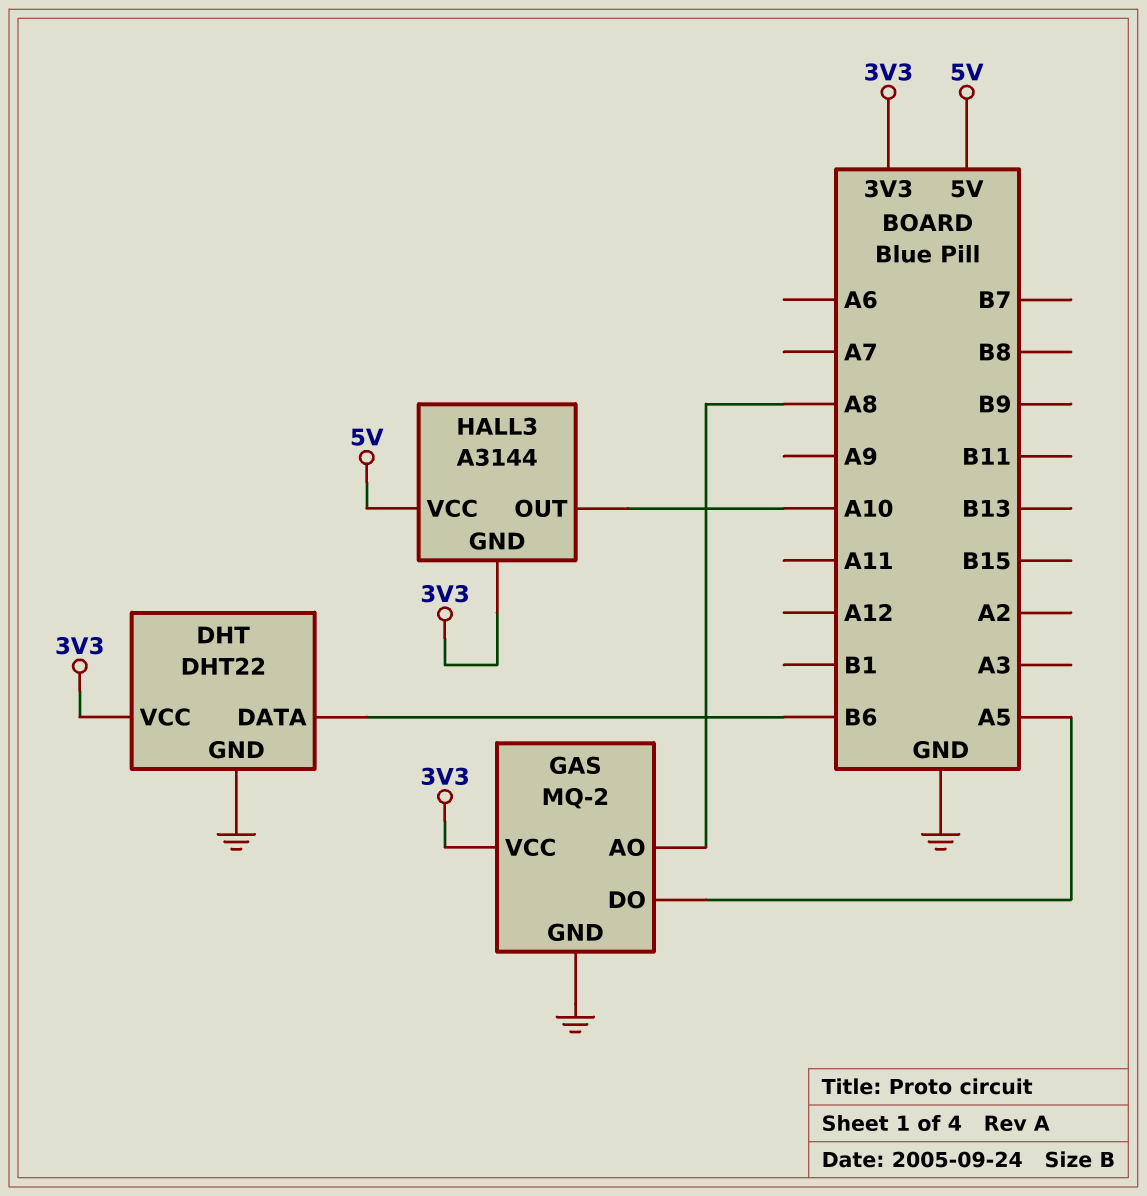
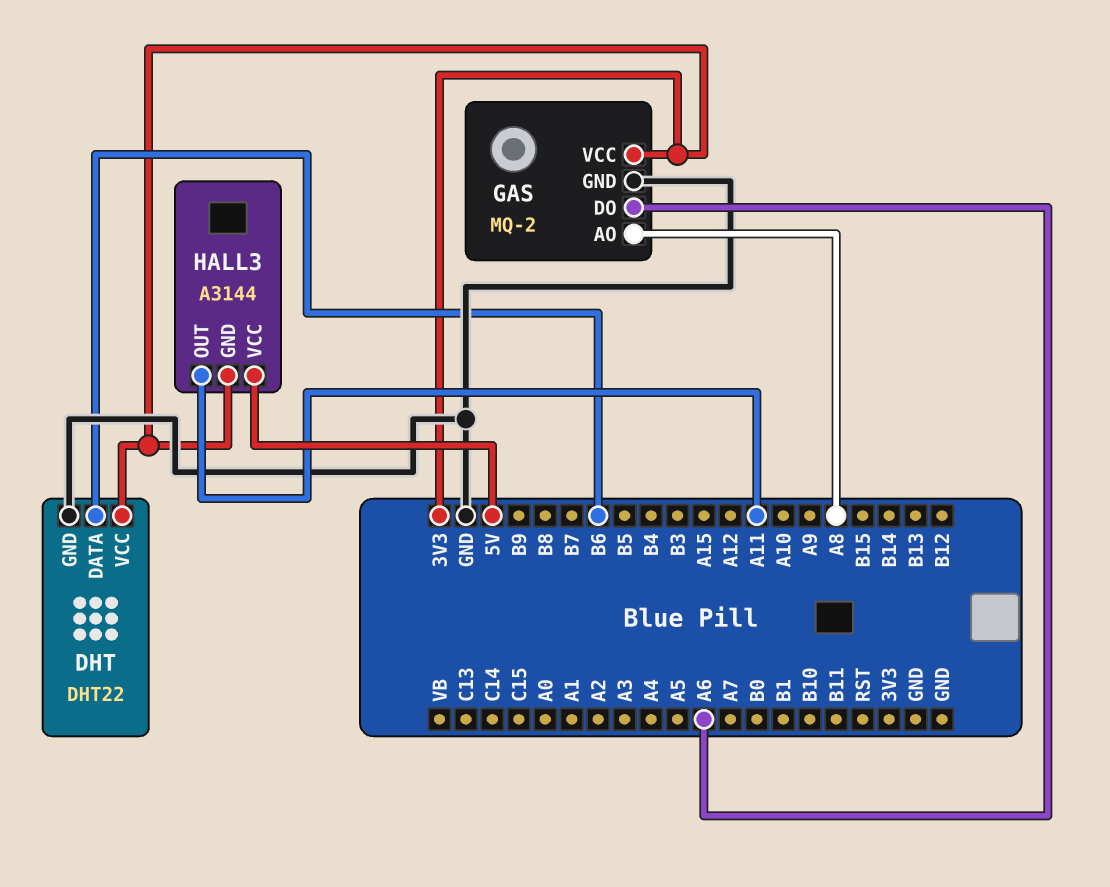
GAS pin DO: A5 -> A6
HALL3 pin OUT: A10 -> A11

